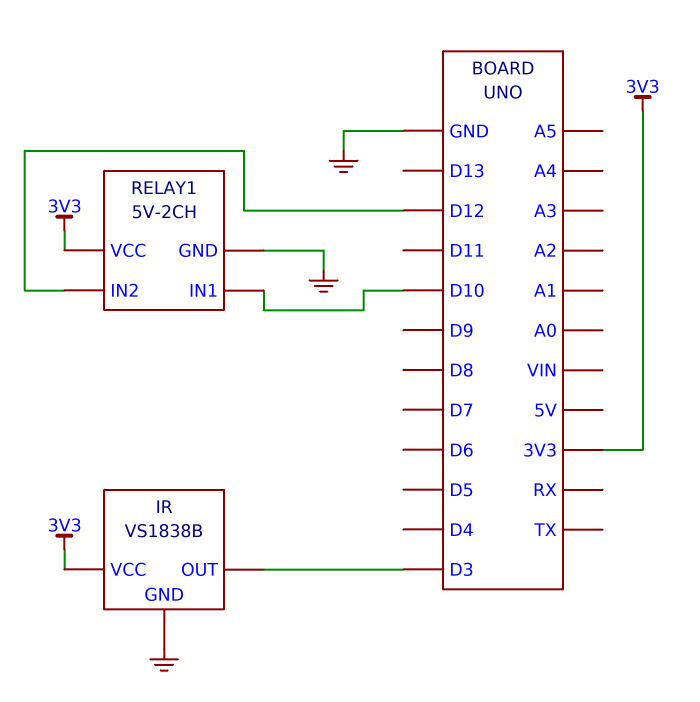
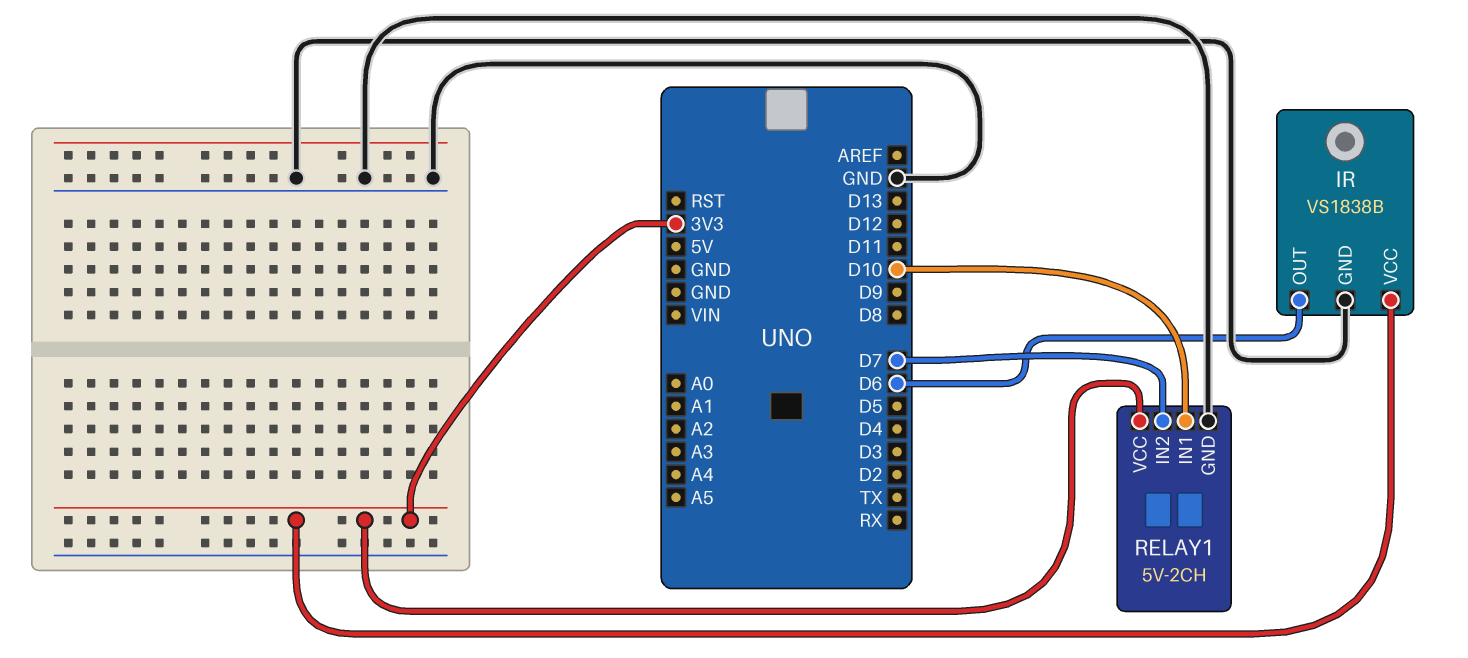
IR pin OUT: D3 -> D6
RELAY1 pin IN2: D12 -> D7

